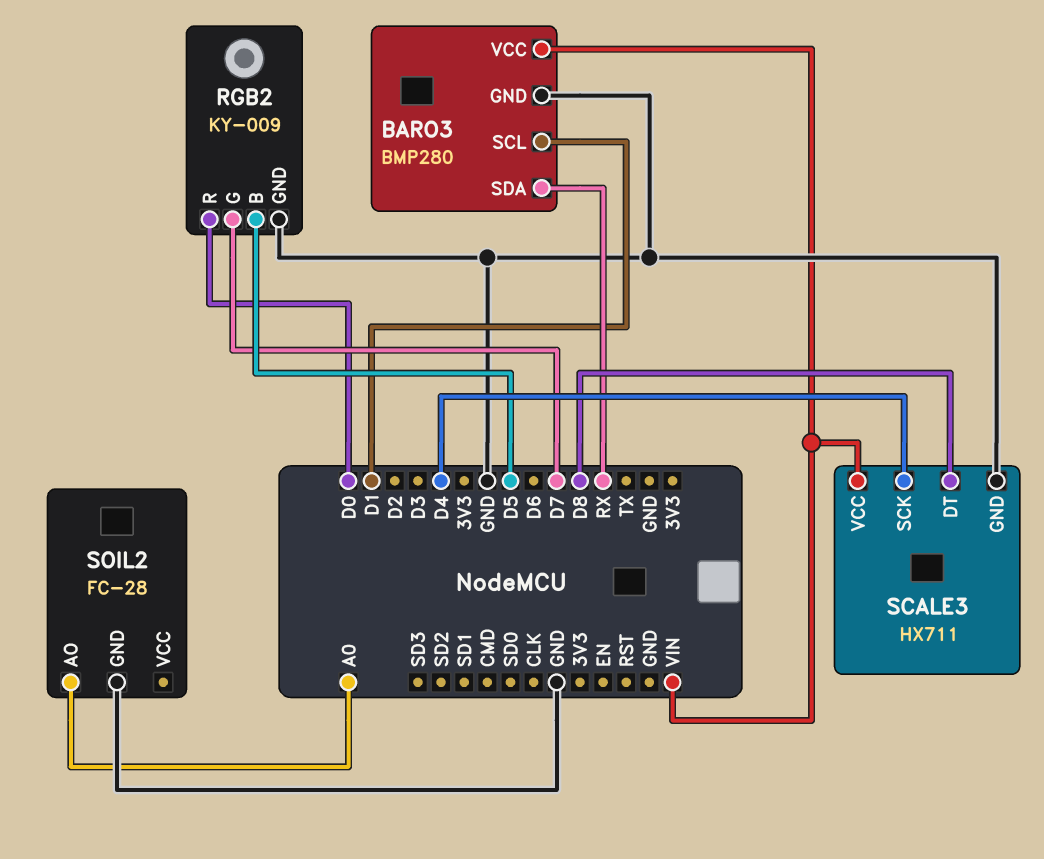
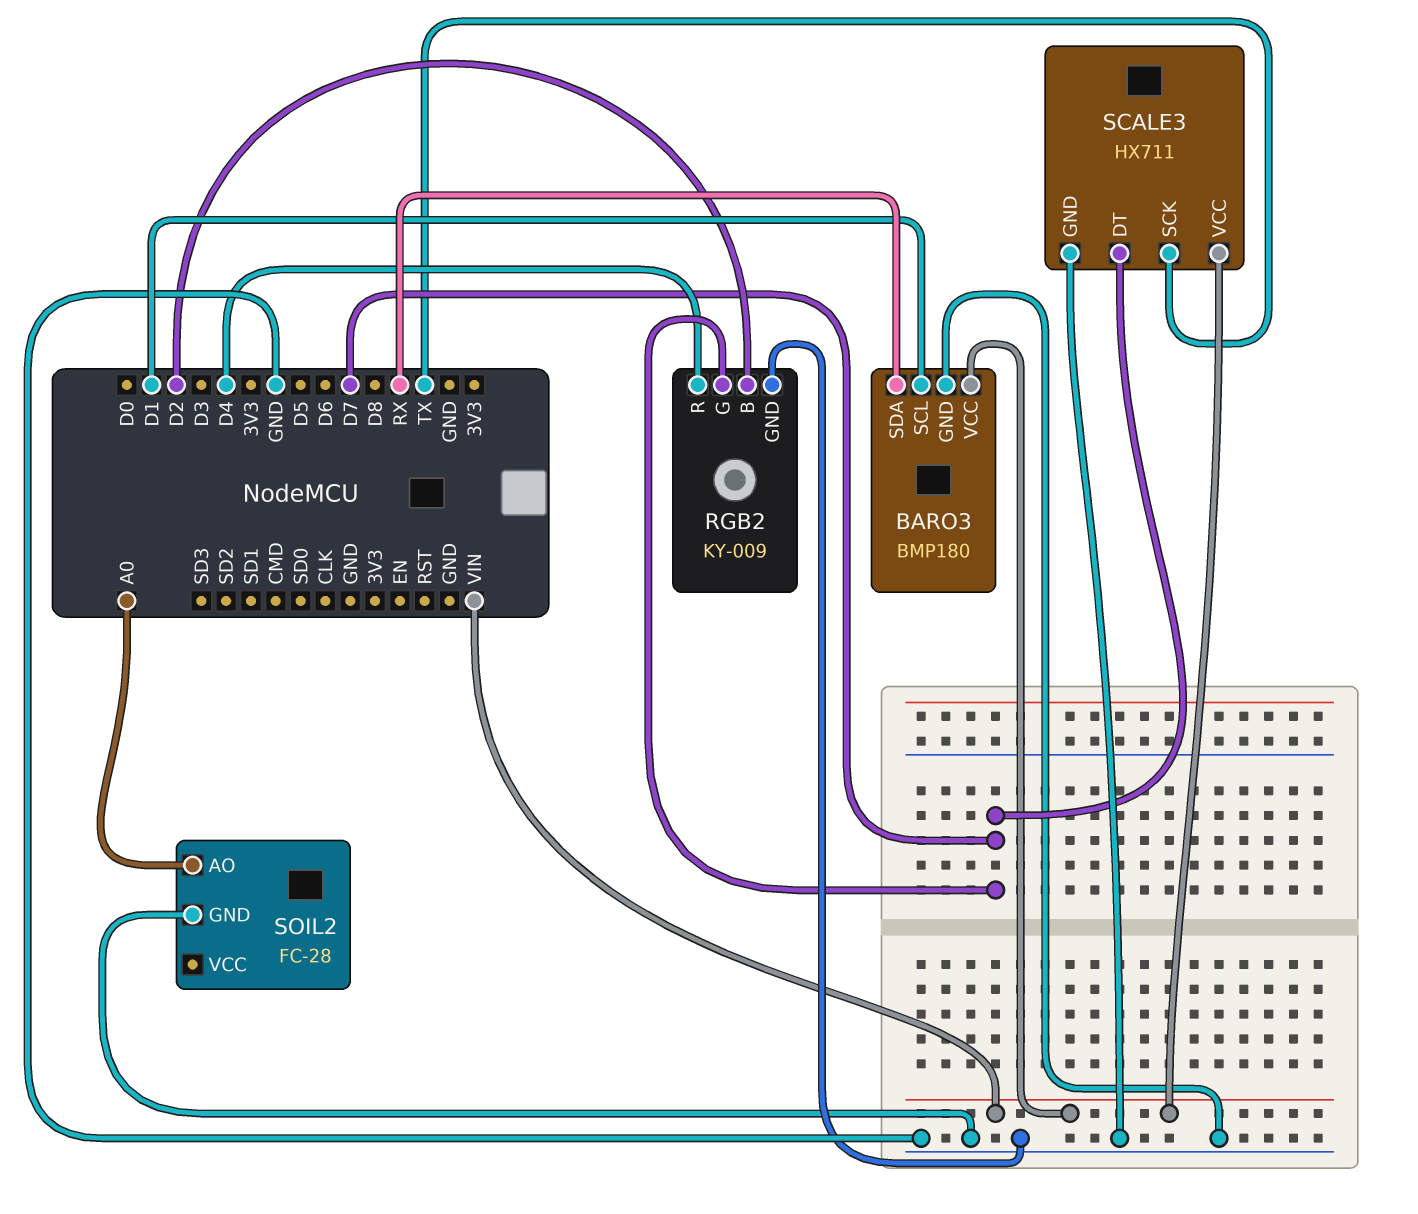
BARO3: BMP280 -> BMP180
RGB2 pin B: D5 -> D2
RGB2 pin R: D0 -> D4
SCALE3 pin DT: D8 -> D7
SCALE3 pin SCK: D4 -> TX

